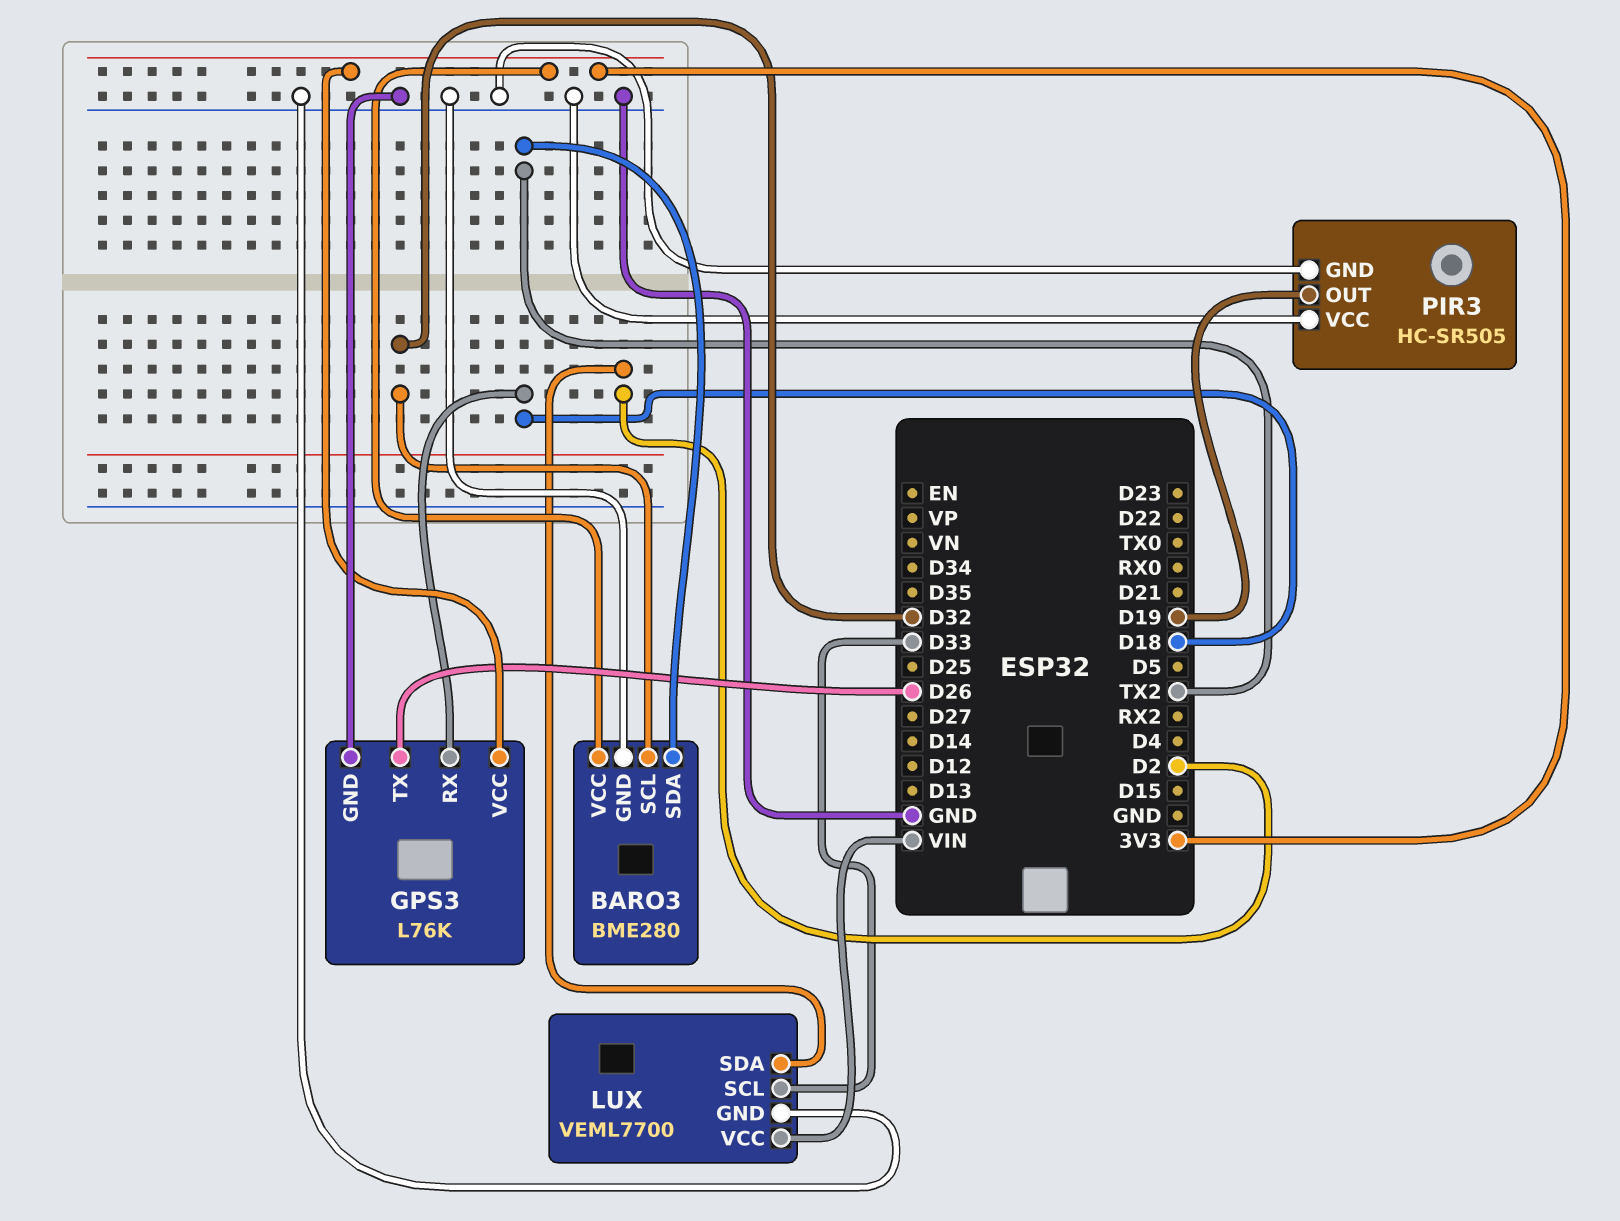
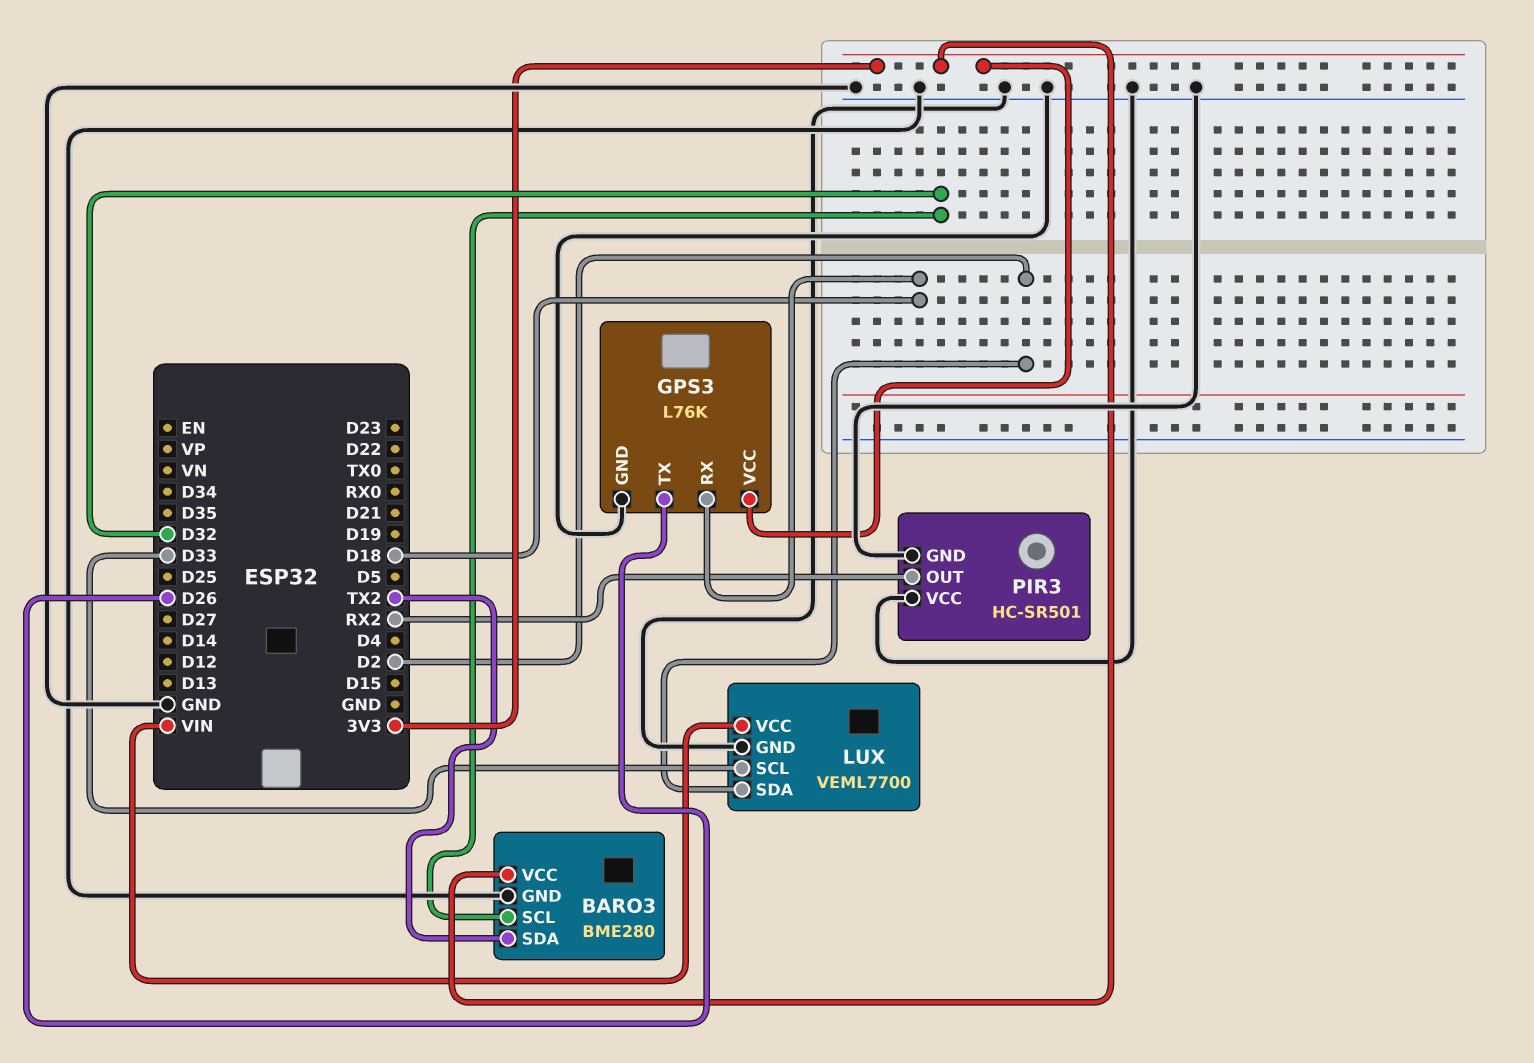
PIR3: HC-SR505 -> HC-SR501
PIR3 pin OUT: D19 -> RX2

